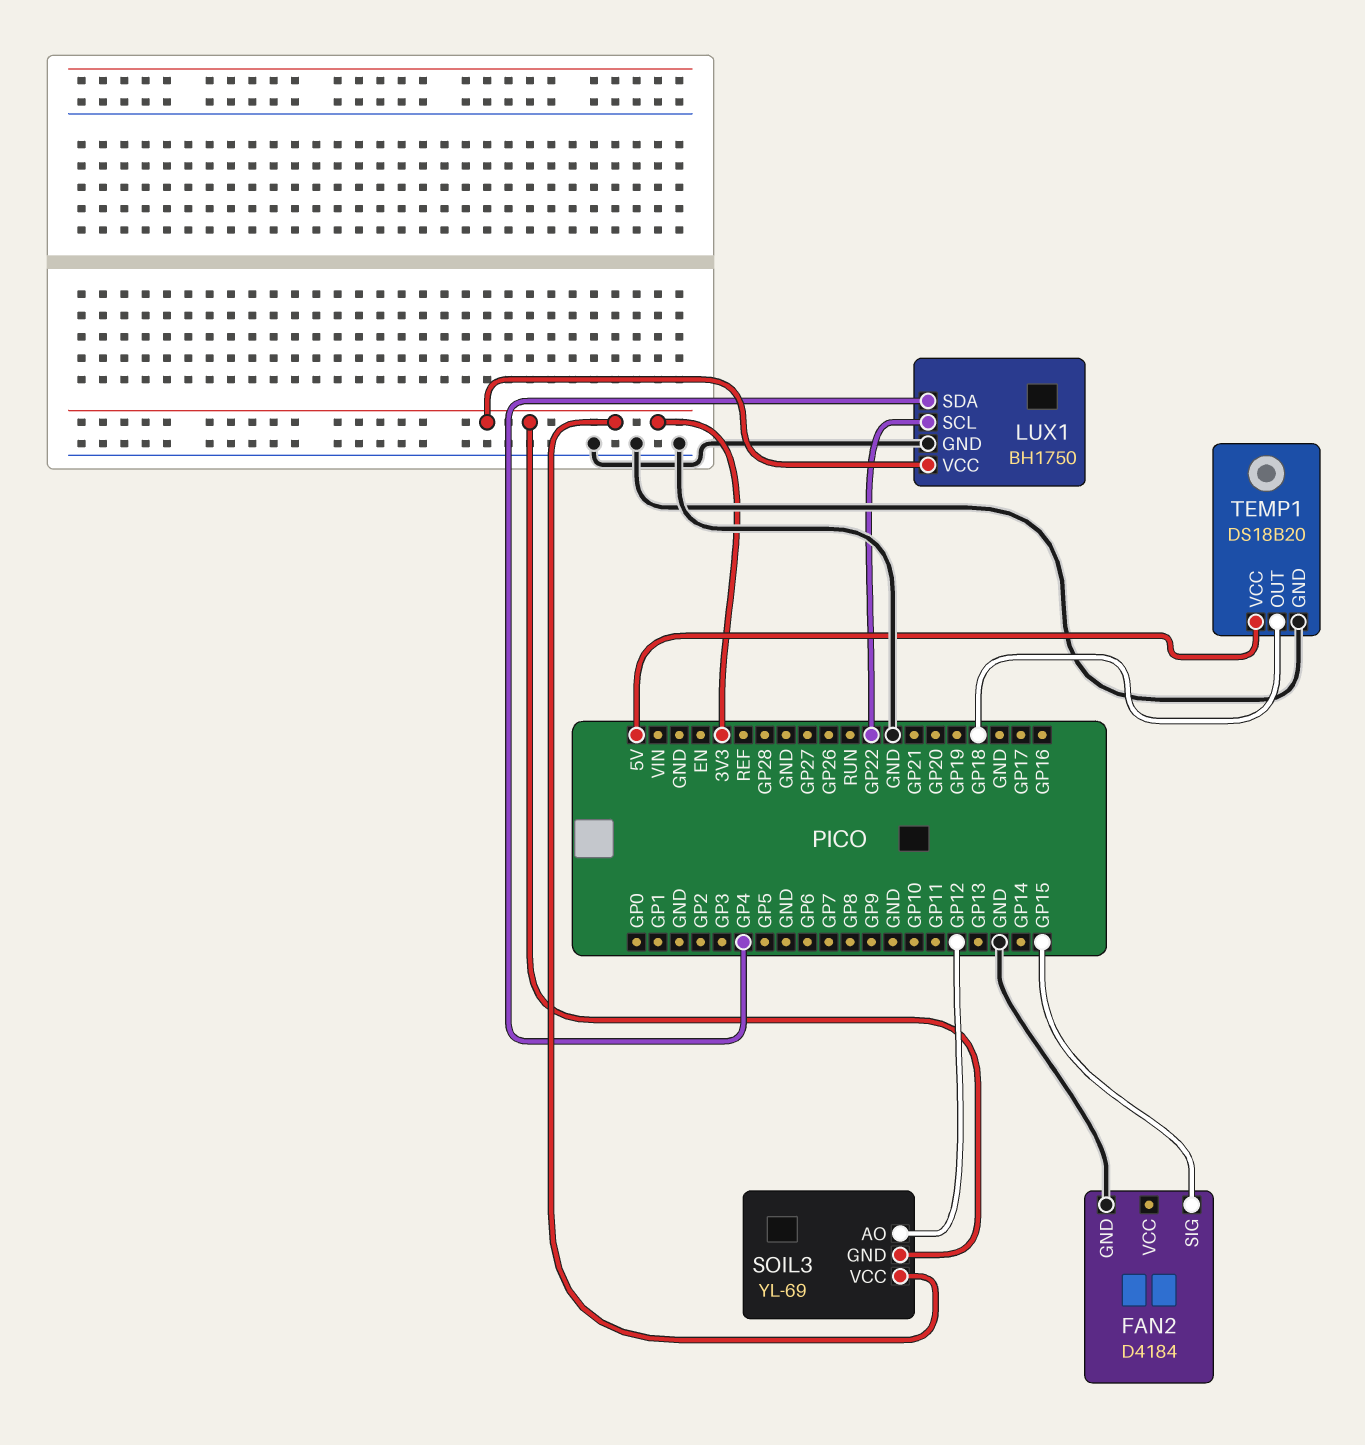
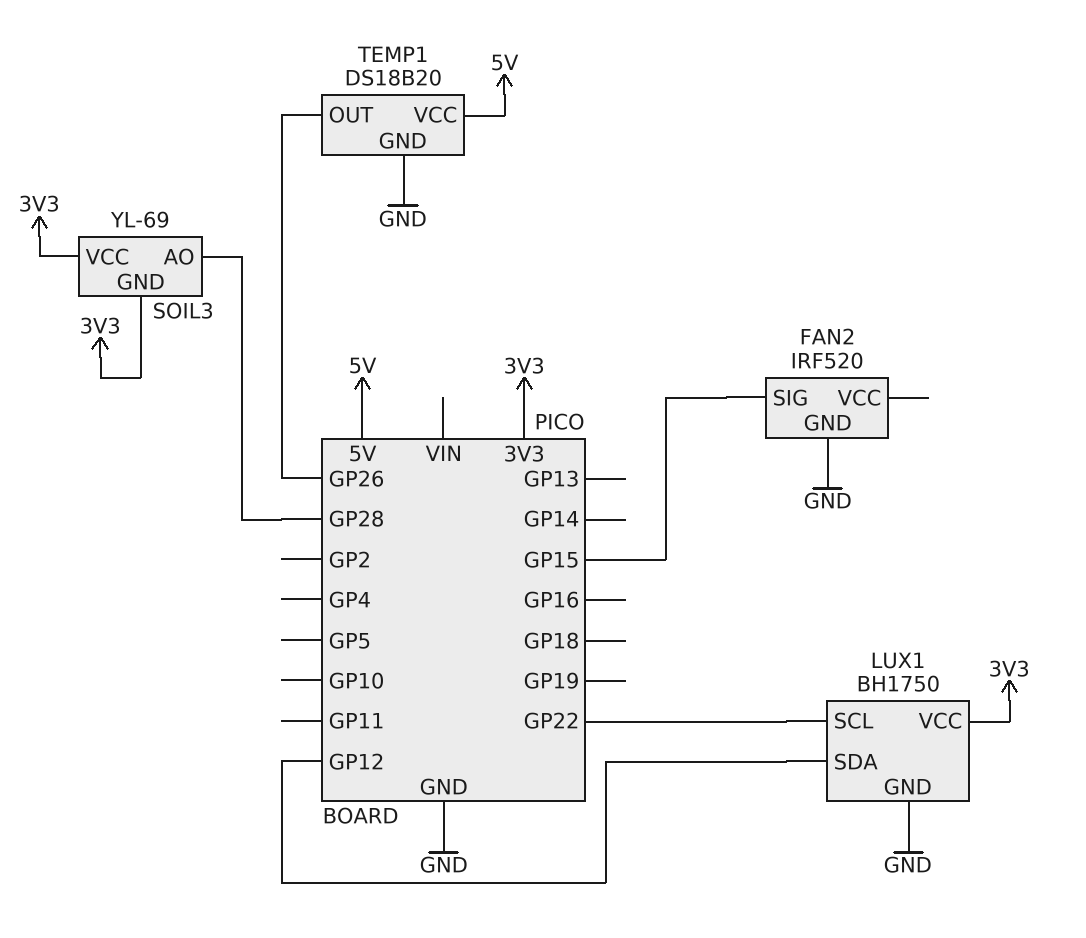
FAN2: D4184 -> IRF520
LUX1 pin SDA: GP4 -> GP12
SOIL3 pin AO: GP12 -> GP28
TEMP1 pin OUT: GP18 -> GP26

